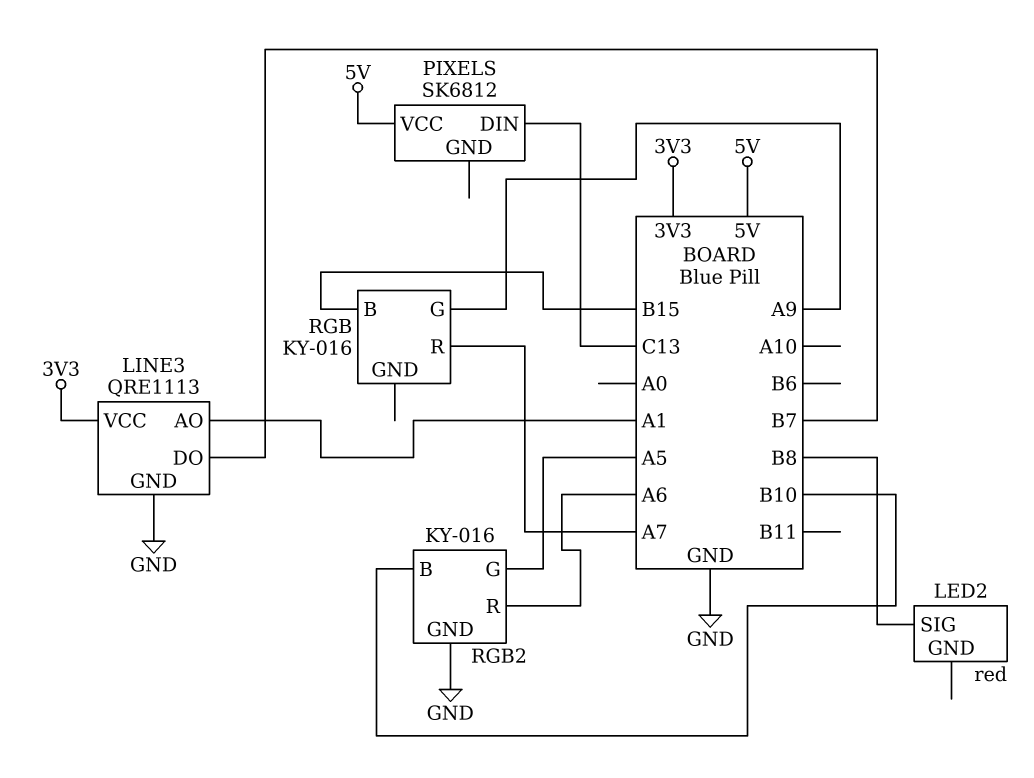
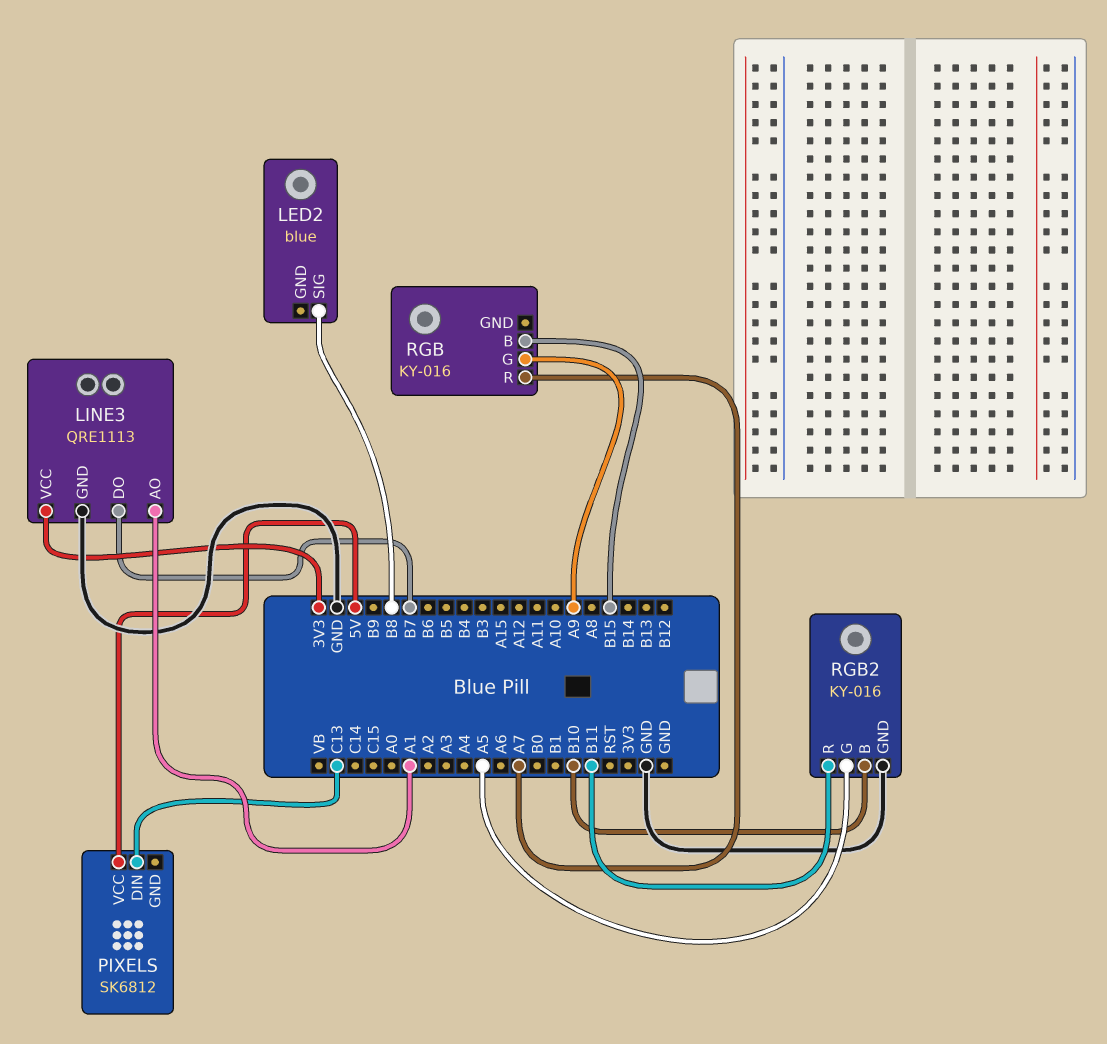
LED2: red -> blue
RGB2 pin R: A6 -> B11

